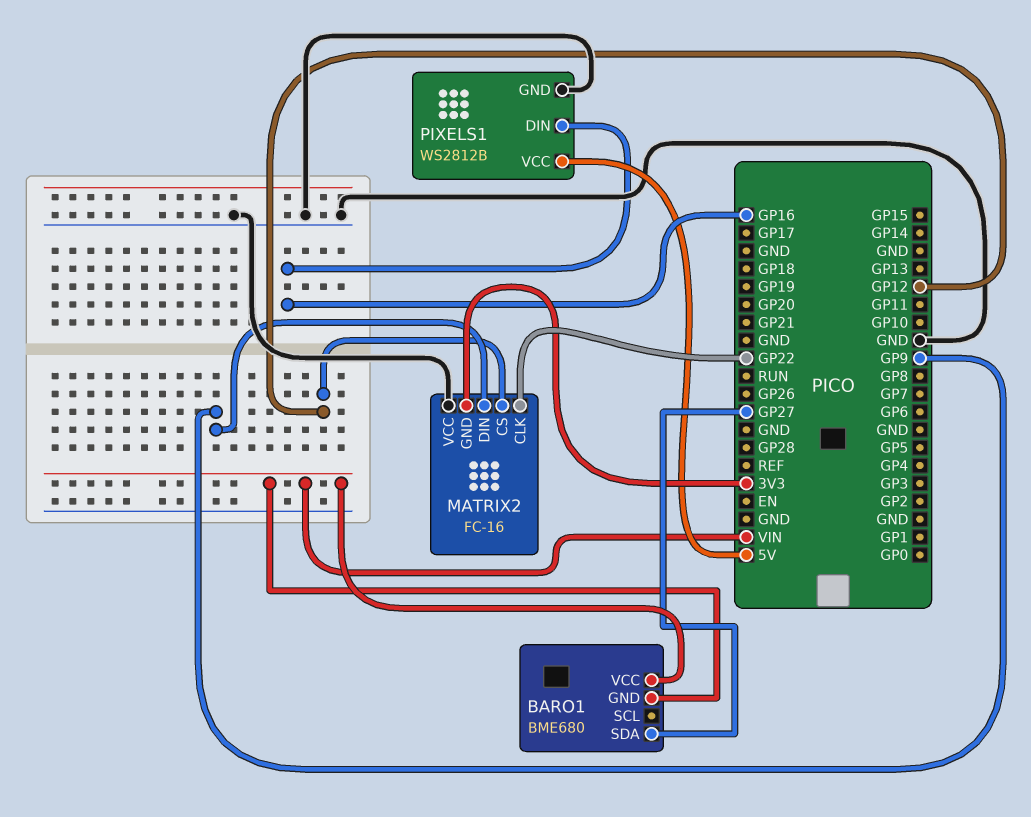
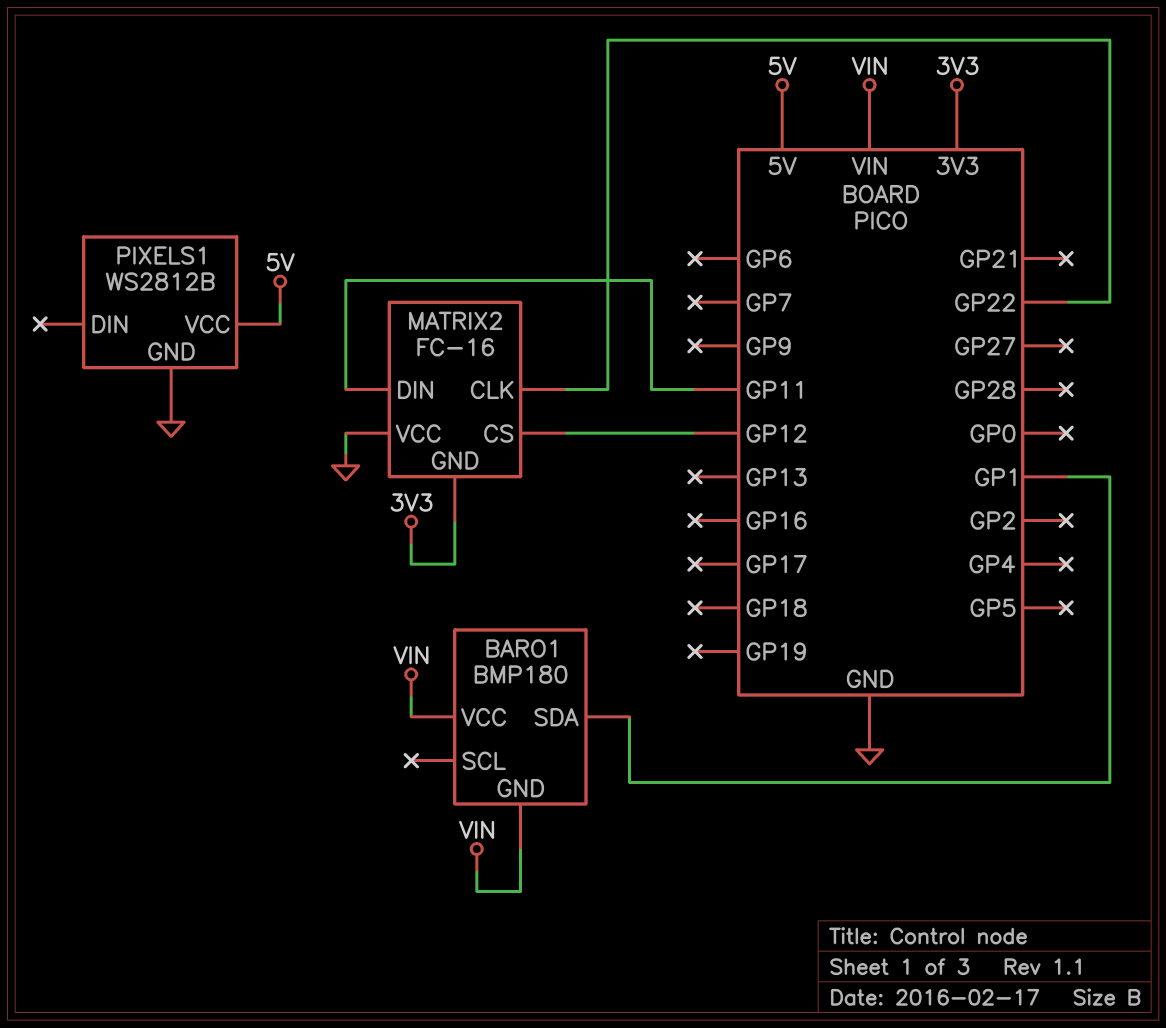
BARO1: BME680 -> BMP180
BARO1 pin SDA: GP27 -> GP1
MATRIX2 pin DIN: GP9 -> GP11
PIXELS1 pin DIN: GP16 -> none

